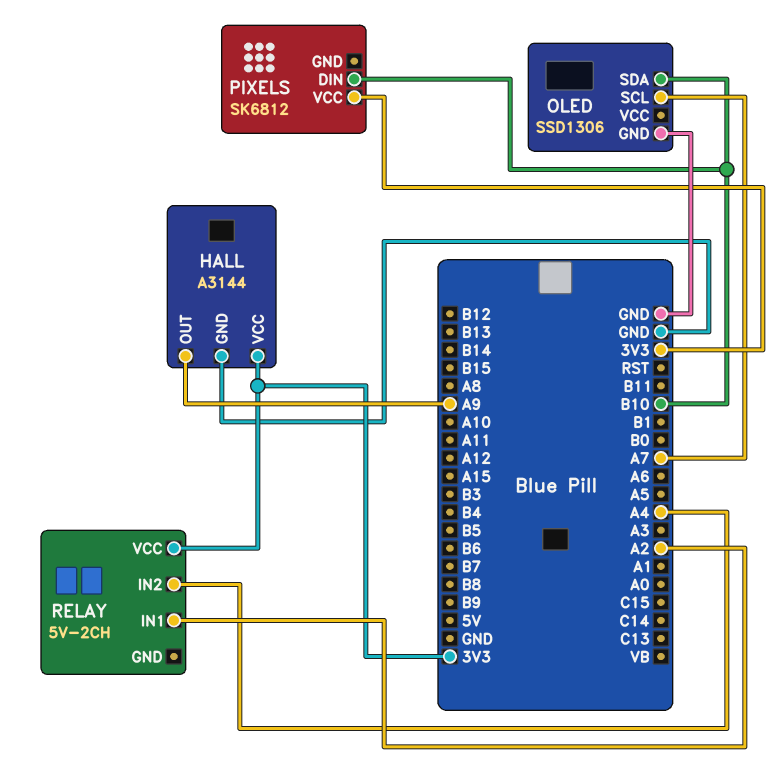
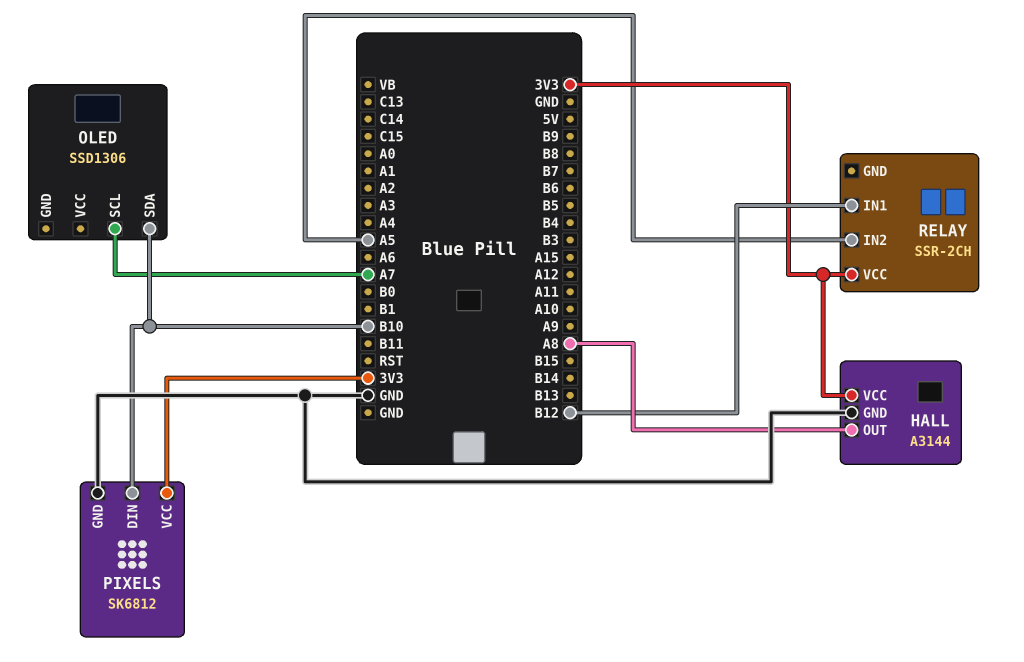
HALL pin OUT: A9 -> A8
OLED pin GND: GND -> none
PIXELS pin GND: none -> GND
RELAY: 5V-2CH -> SSR-2CH
RELAY pin IN1: A2 -> B12
RELAY pin IN2: A4 -> A5

